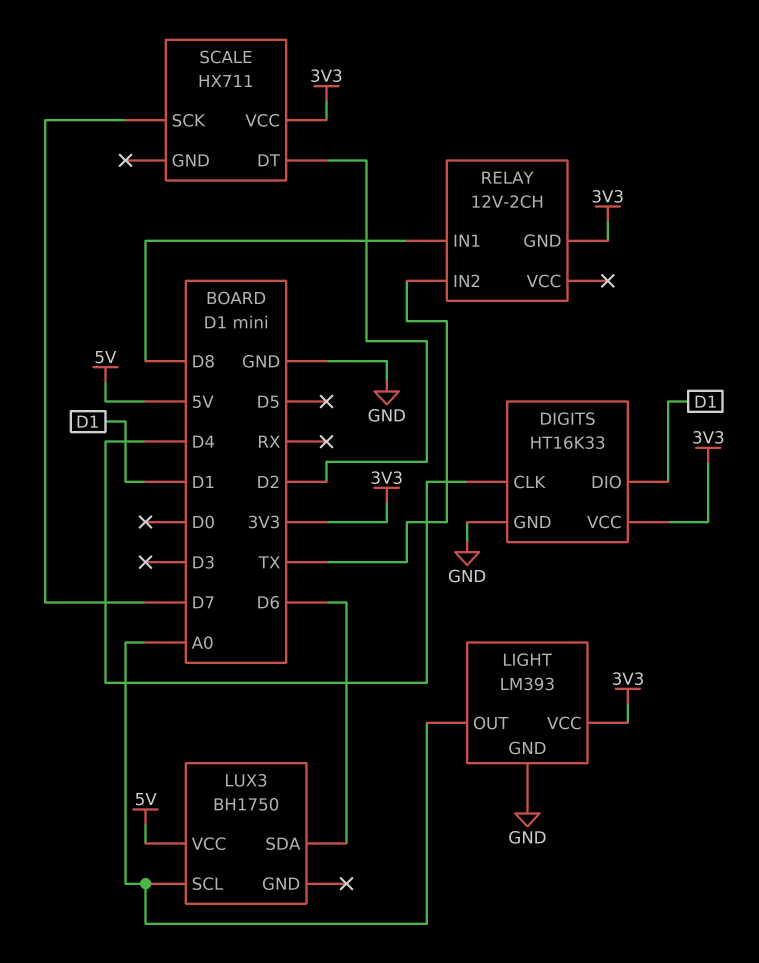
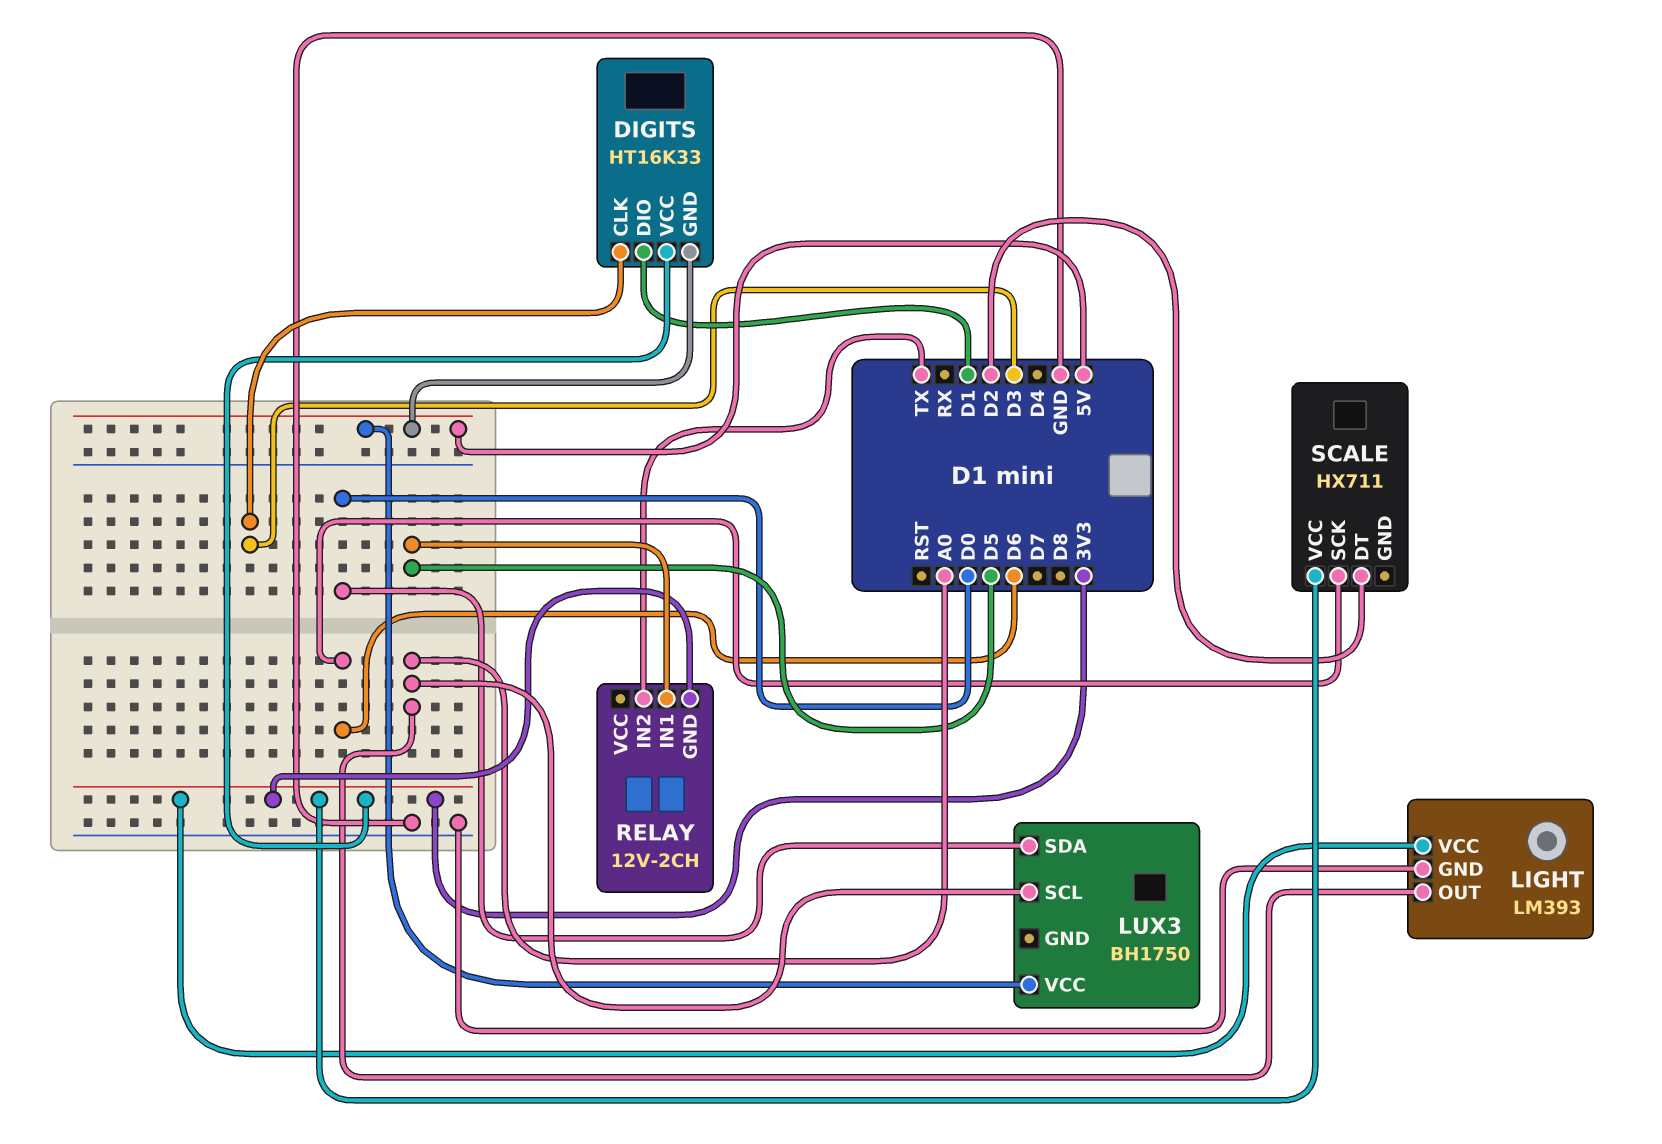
DIGITS pin CLK: D4 -> D3
DIGITS pin GND: GND -> 5V
LUX3 pin SDA: D6 -> D0
RELAY pin IN1: D8 -> D5
SCALE pin SCK: D7 -> D6

